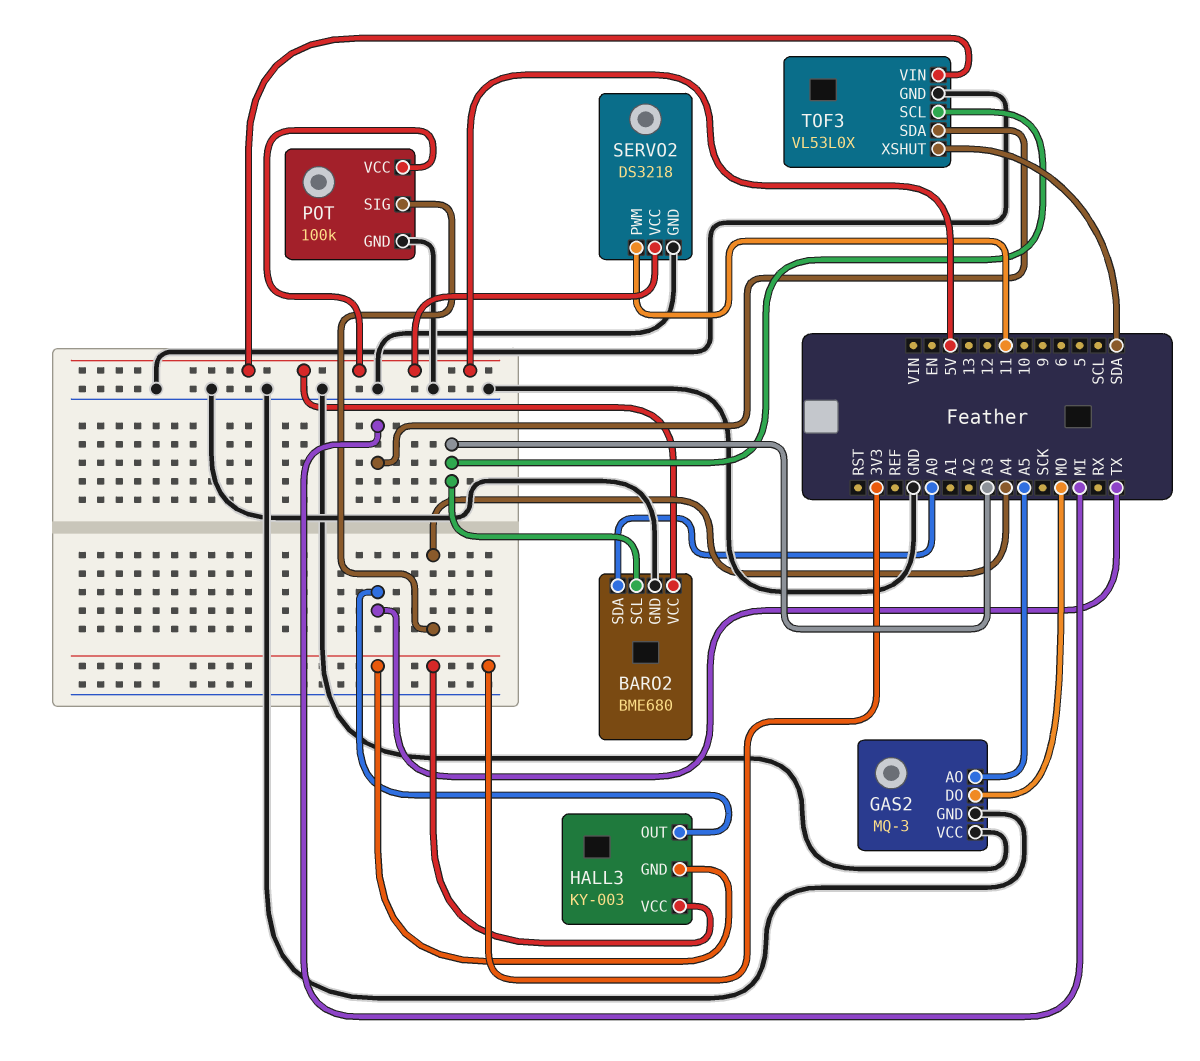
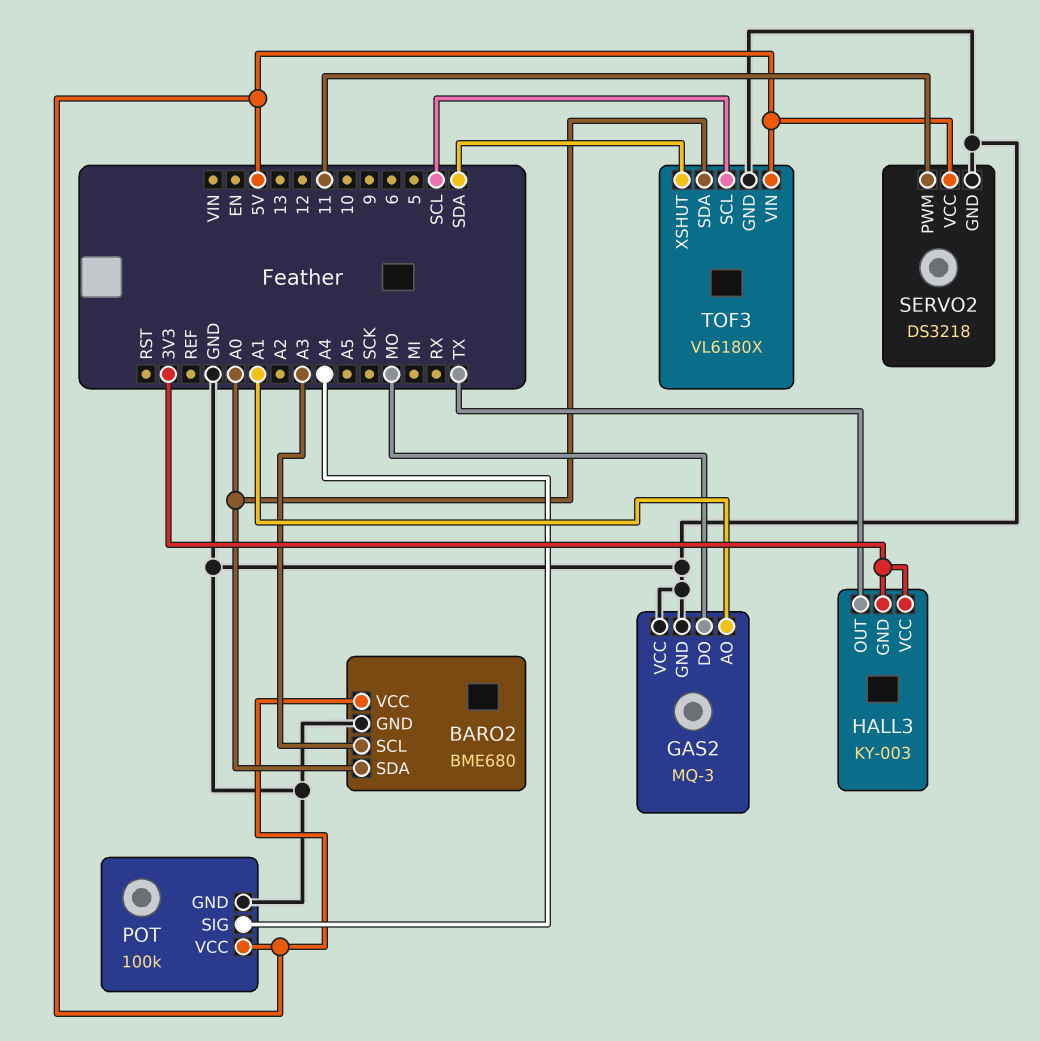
GAS2 pin AO: A5 -> A1
TOF3: VL53L0X -> VL6180X
TOF3 pin SCL: A3 -> SCL
TOF3 pin SDA: MI -> A0

